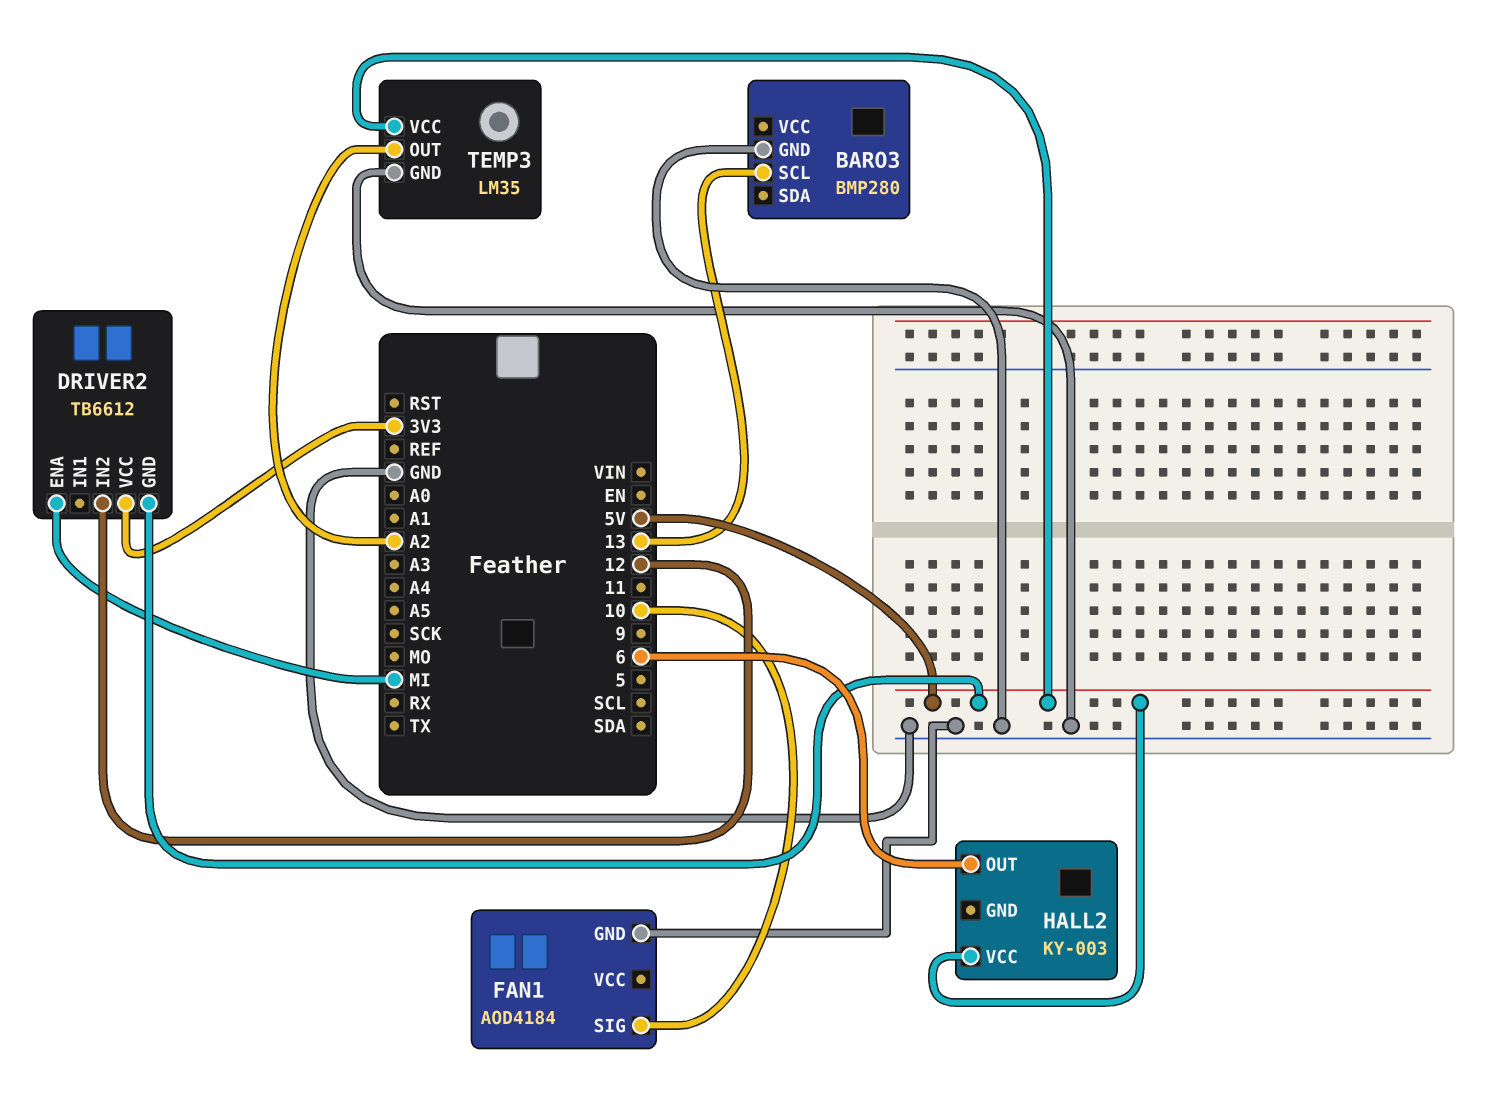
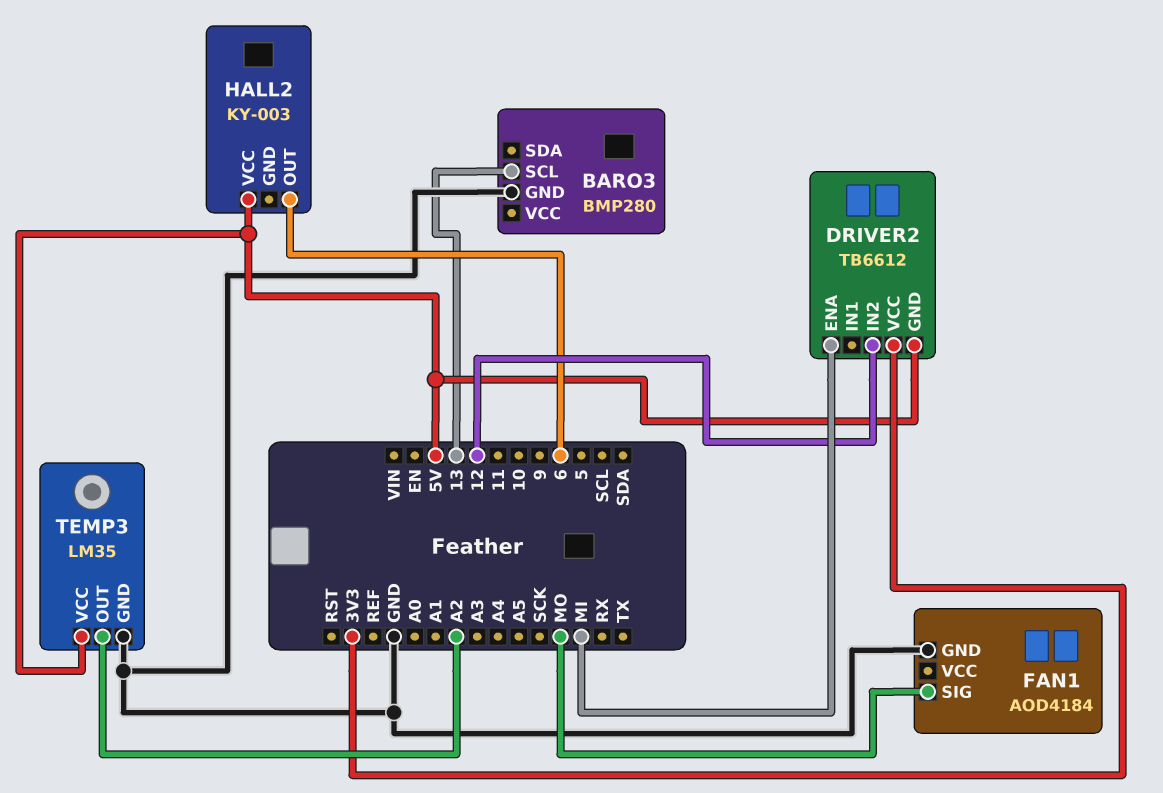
FAN1 pin SIG: 10 -> MO

